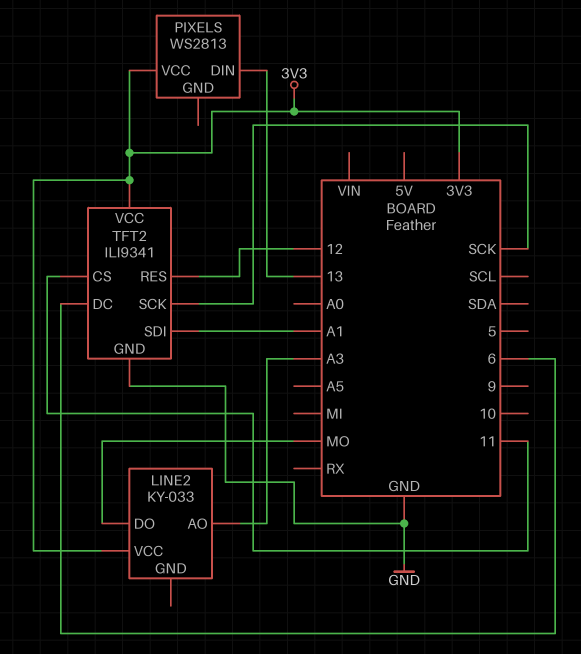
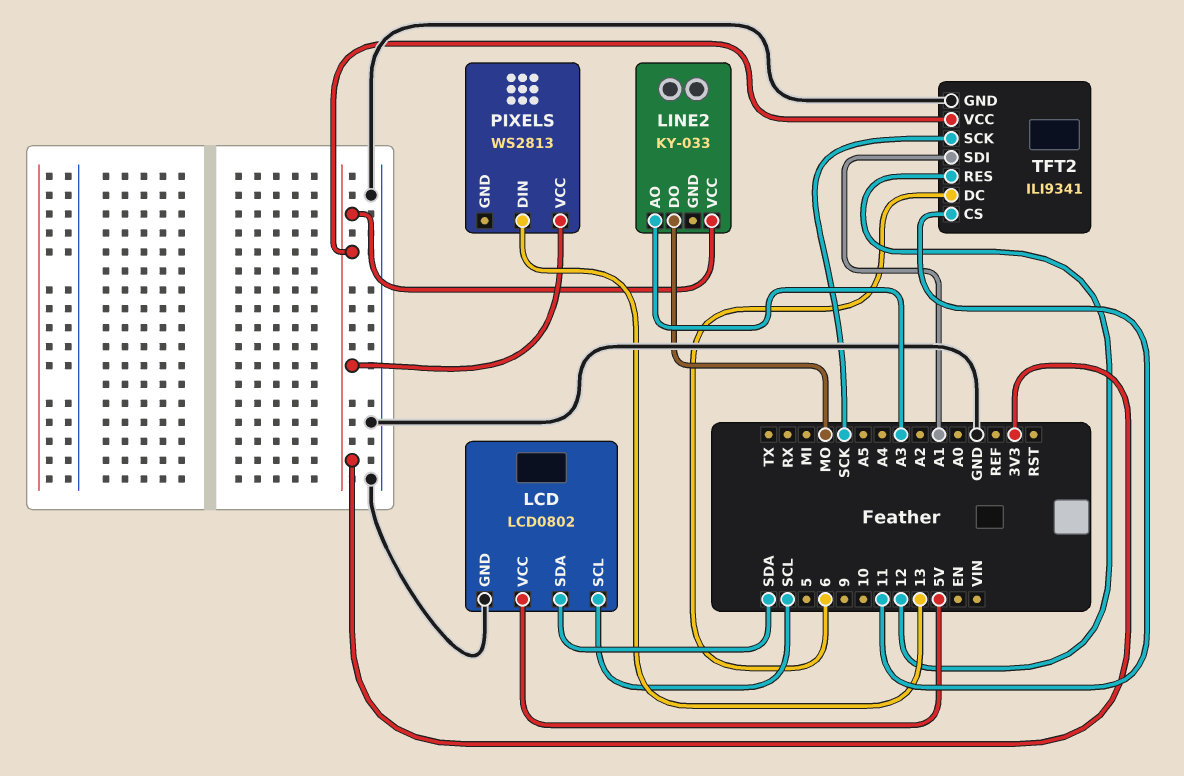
LCD: none -> LCD0802
LCD pin GND: none -> GND
LCD pin SCL: none -> SCL
LCD pin SDA: none -> SDA
LCD pin VCC: none -> 5V

